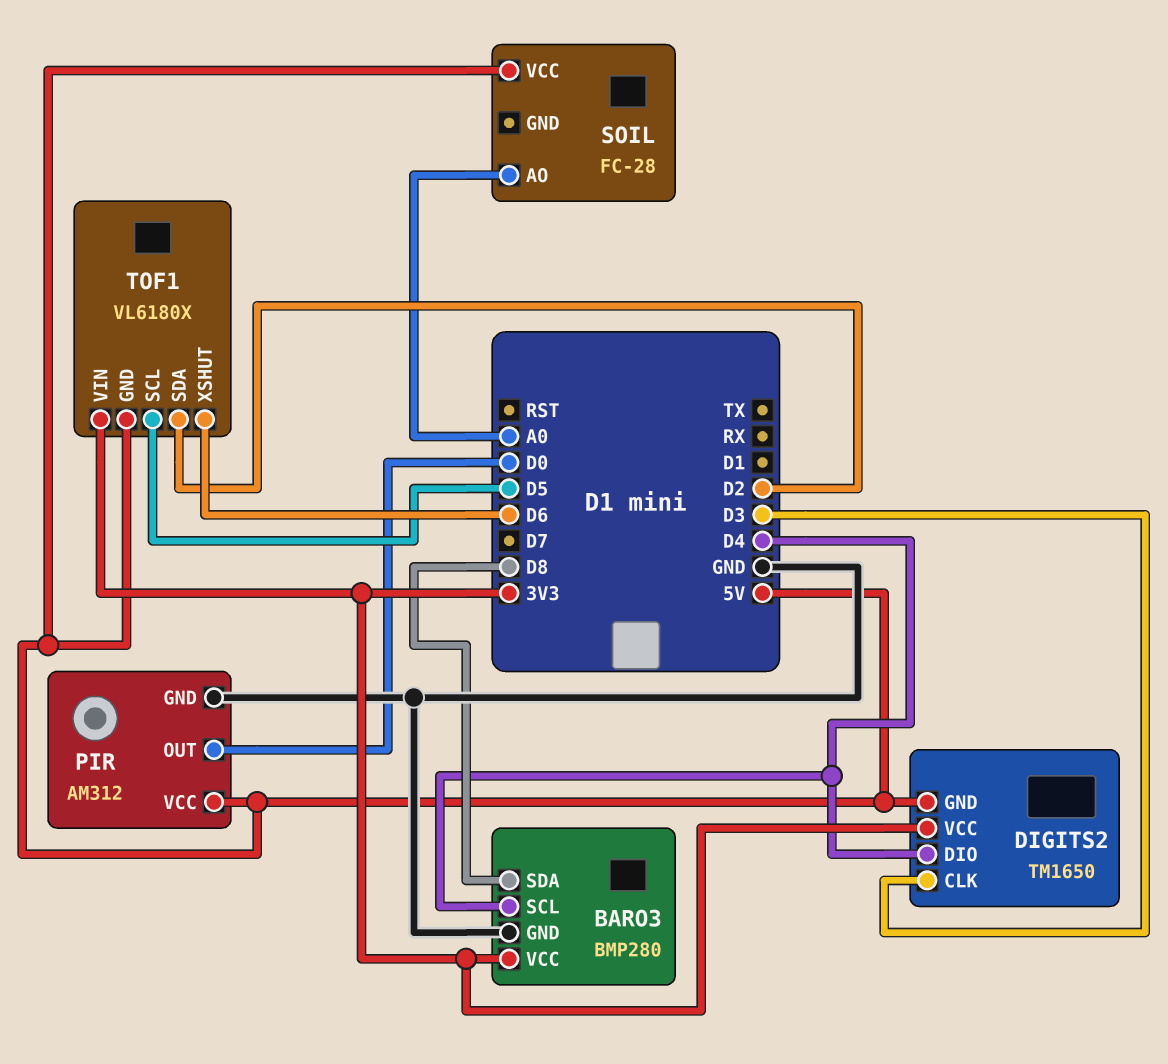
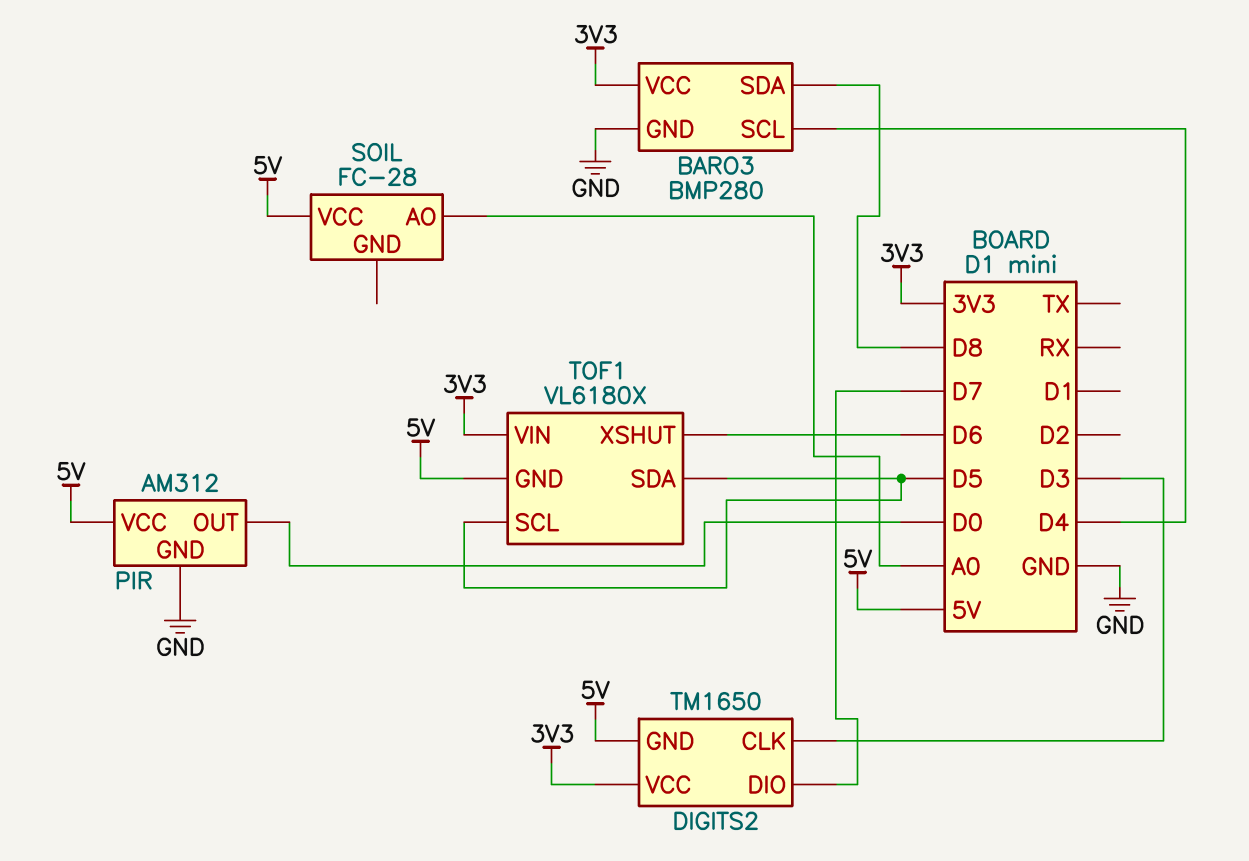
DIGITS2 pin DIO: D4 -> D7
TOF1 pin SDA: D2 -> D5

